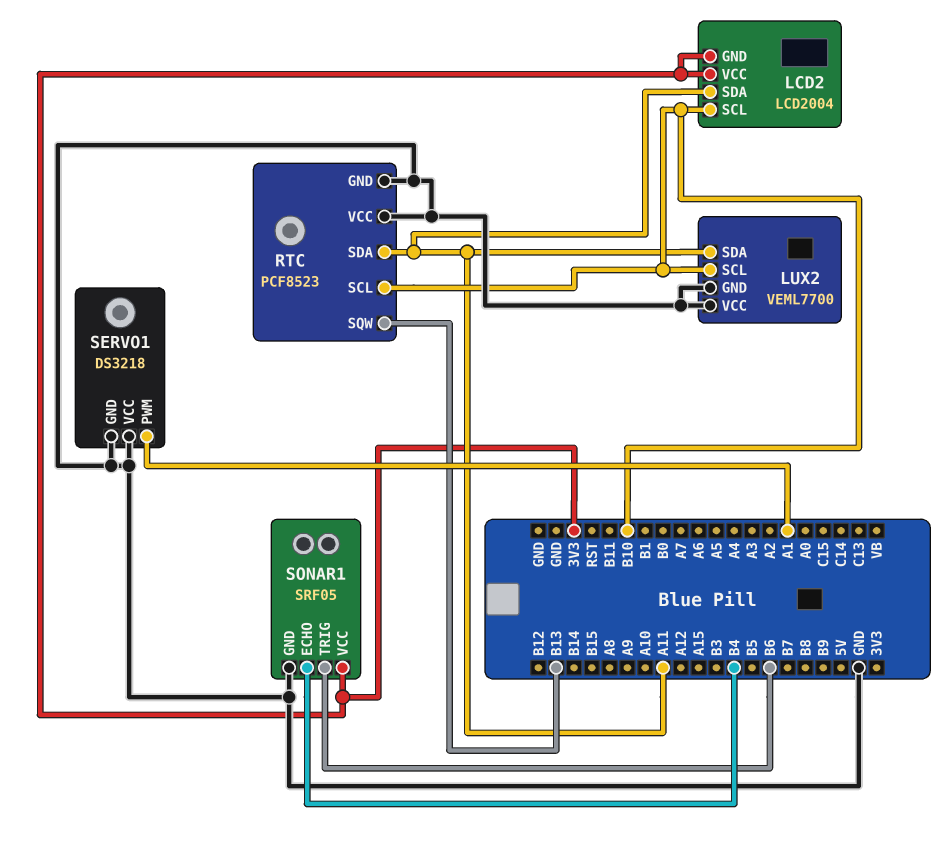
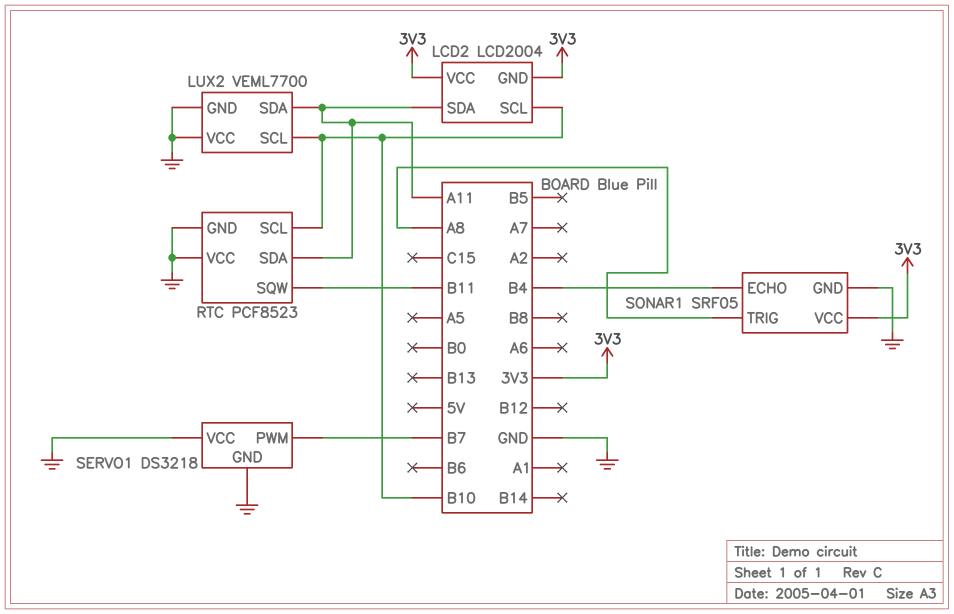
RTC pin SQW: B13 -> B11
SERVO1 pin PWM: A1 -> B7
SONAR1 pin TRIG: B6 -> A8

